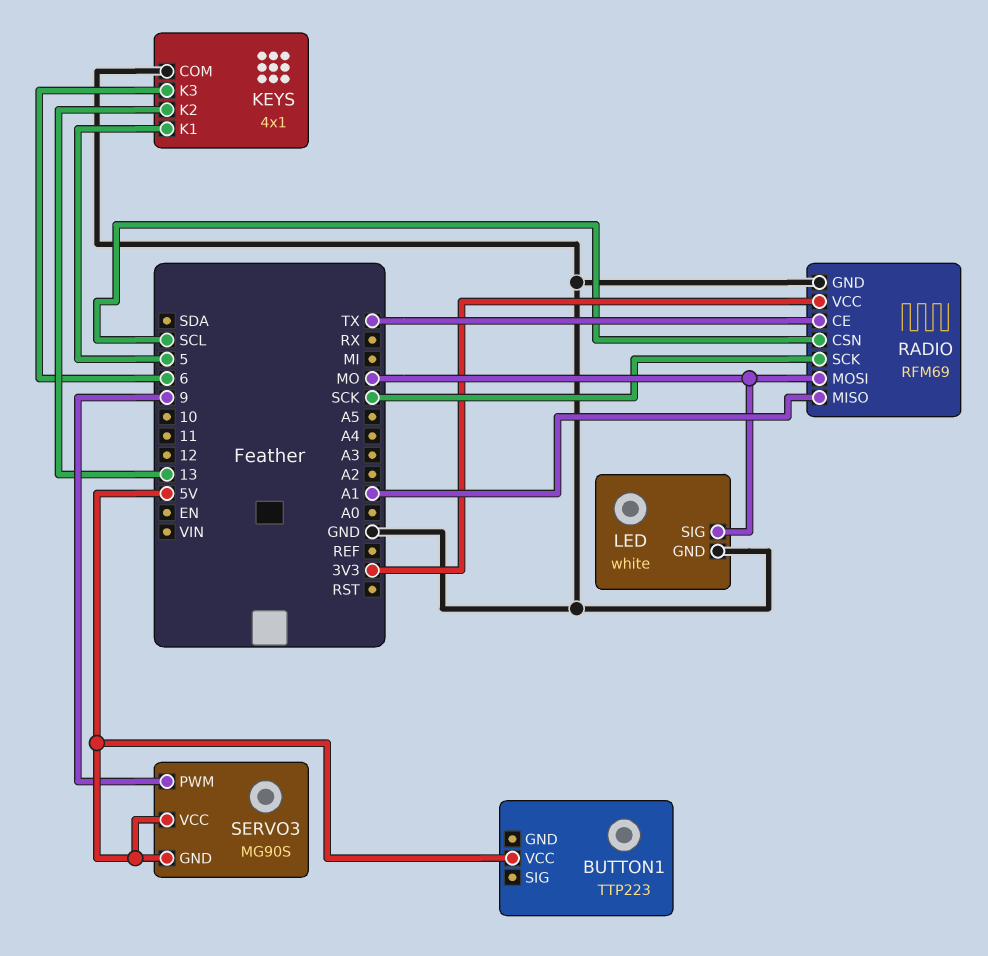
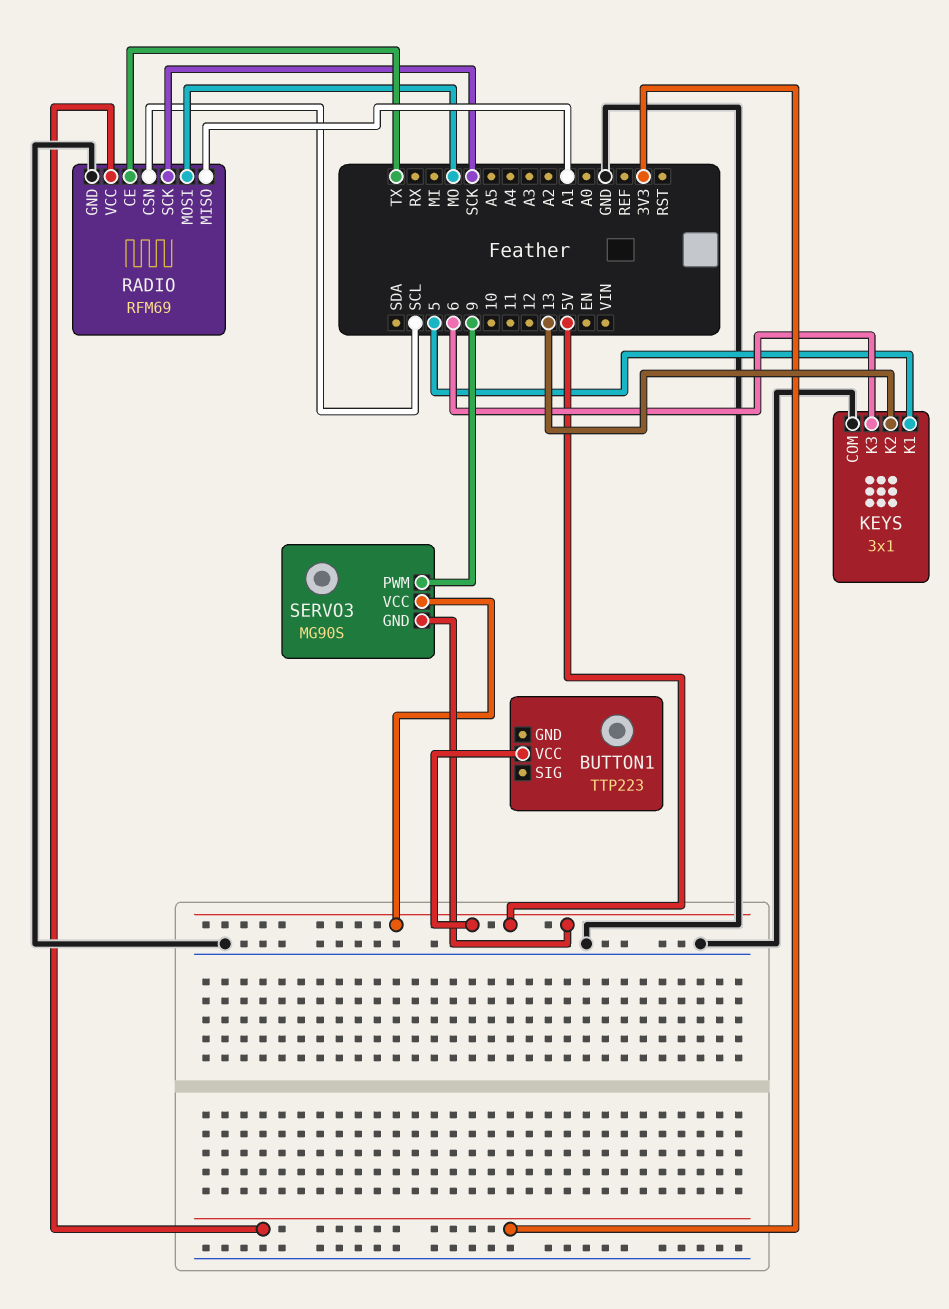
KEYS: 4x1 -> 3x1
LED: white -> none
LED pin GND: GND -> none
LED pin SIG: MO -> none

